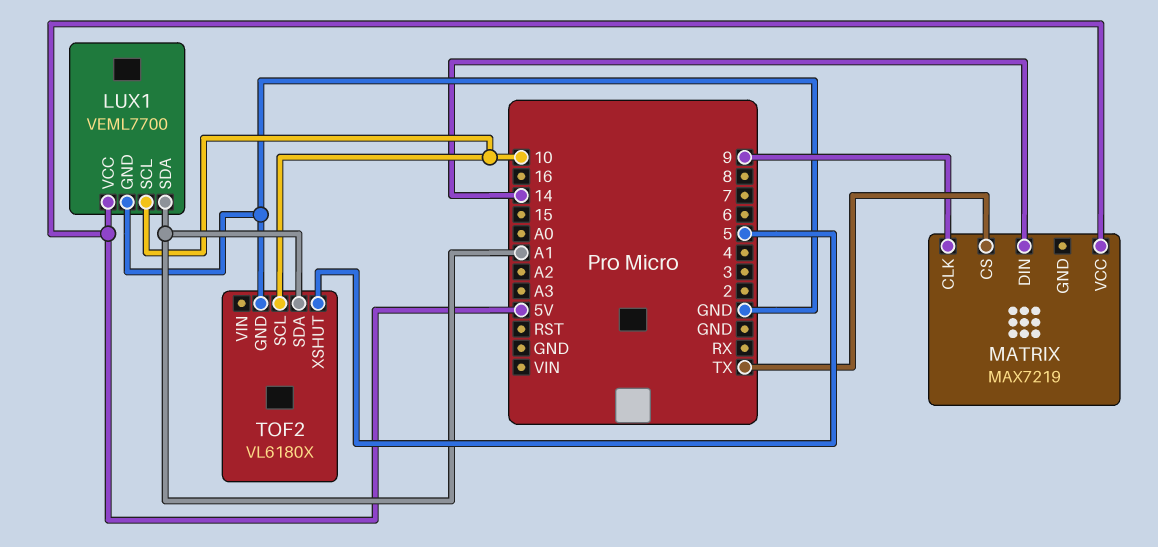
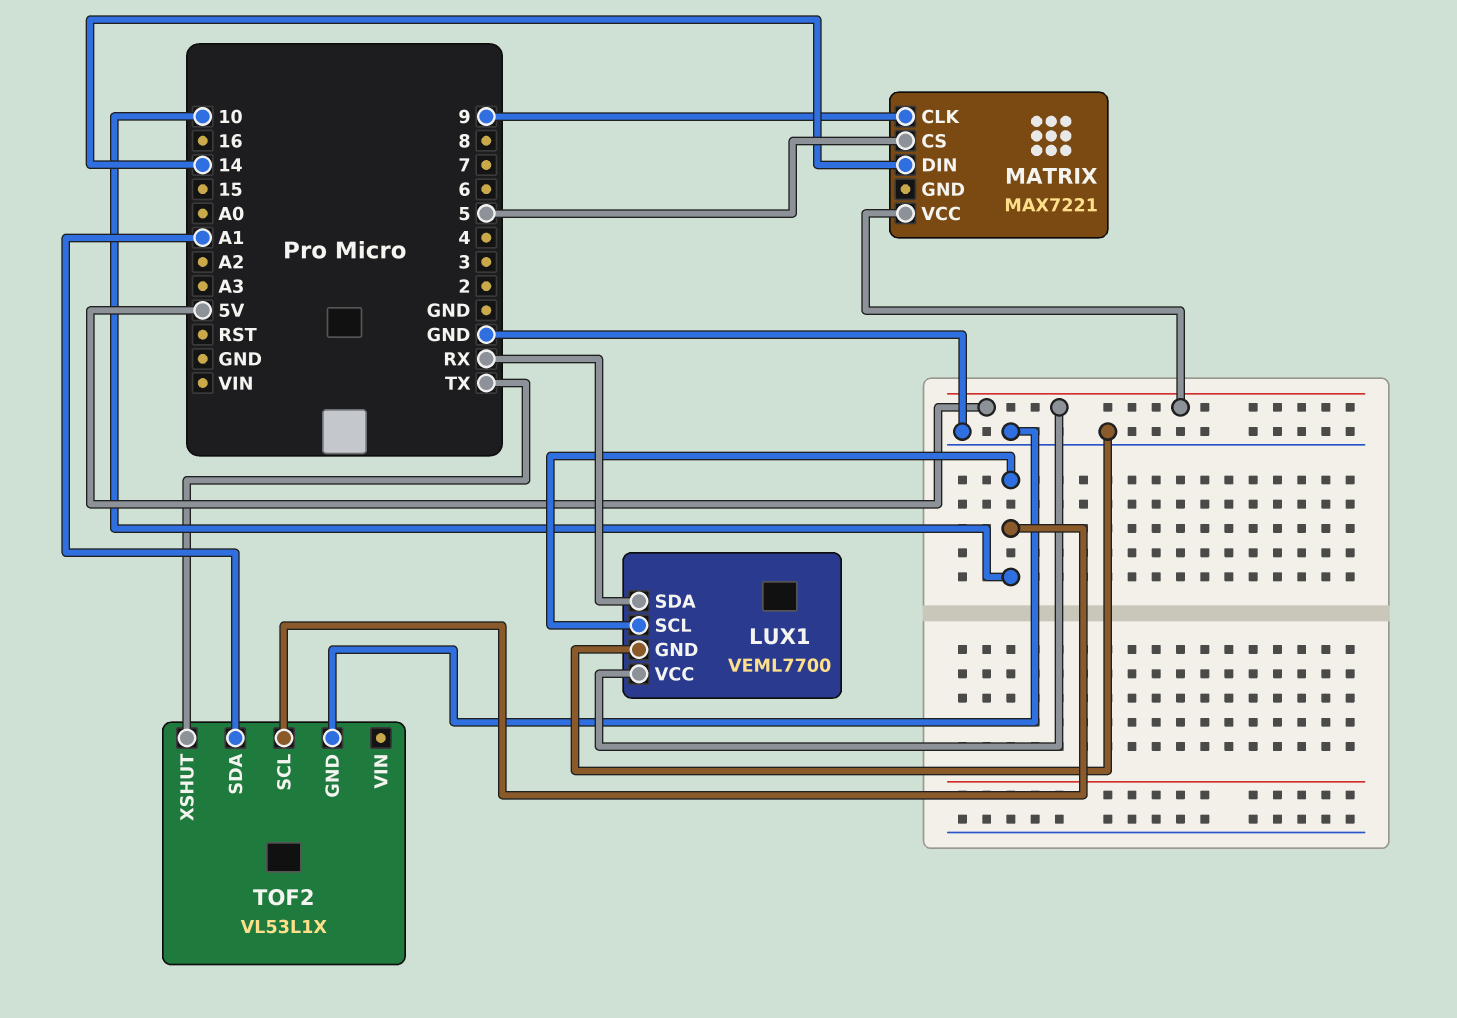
LUX1 pin SDA: A1 -> RX
MATRIX: MAX7219 -> MAX7221
MATRIX pin CS: TX -> 5
TOF2: VL6180X -> VL53L1X
TOF2 pin XSHUT: 5 -> TX

